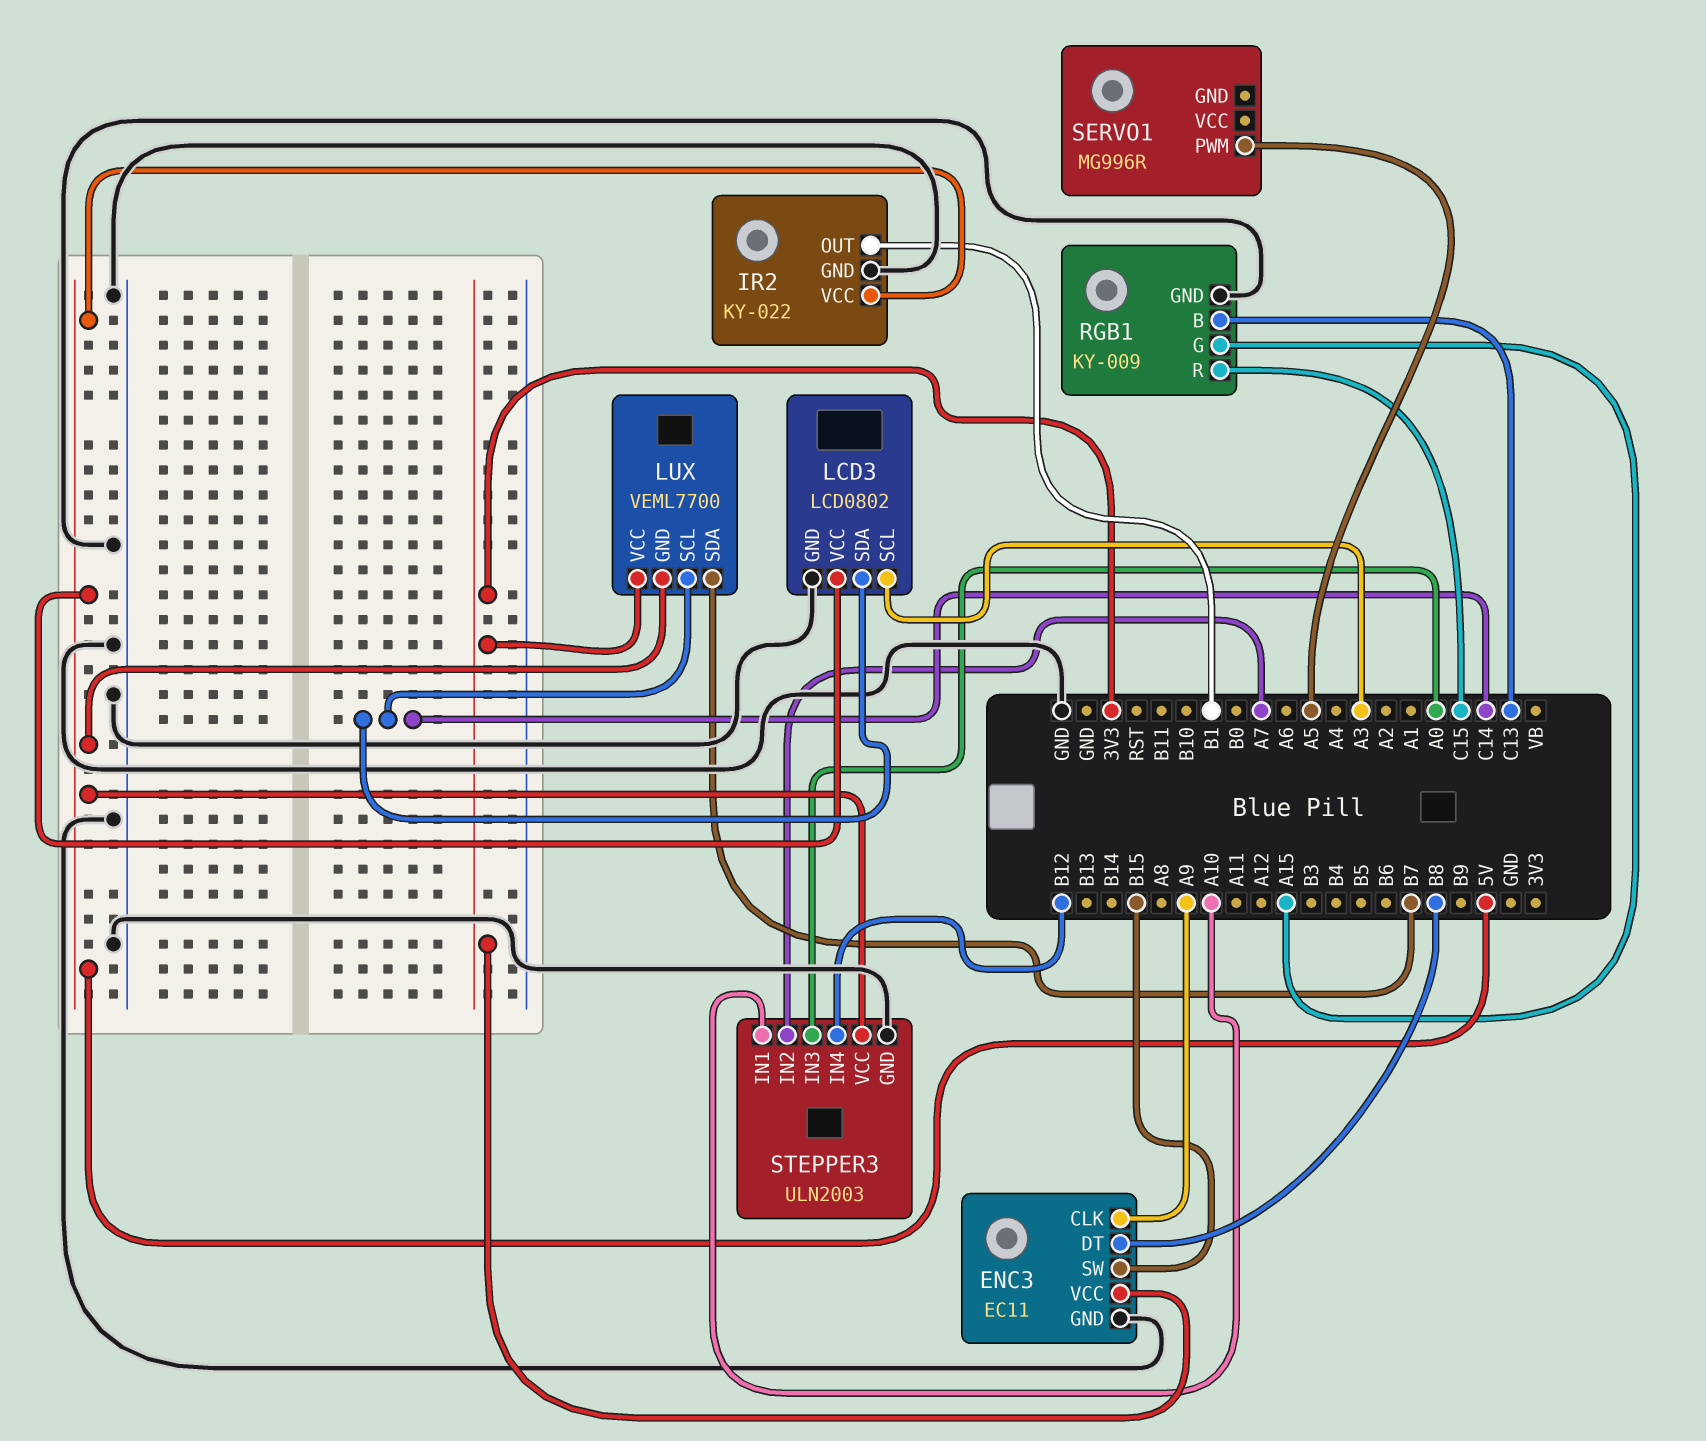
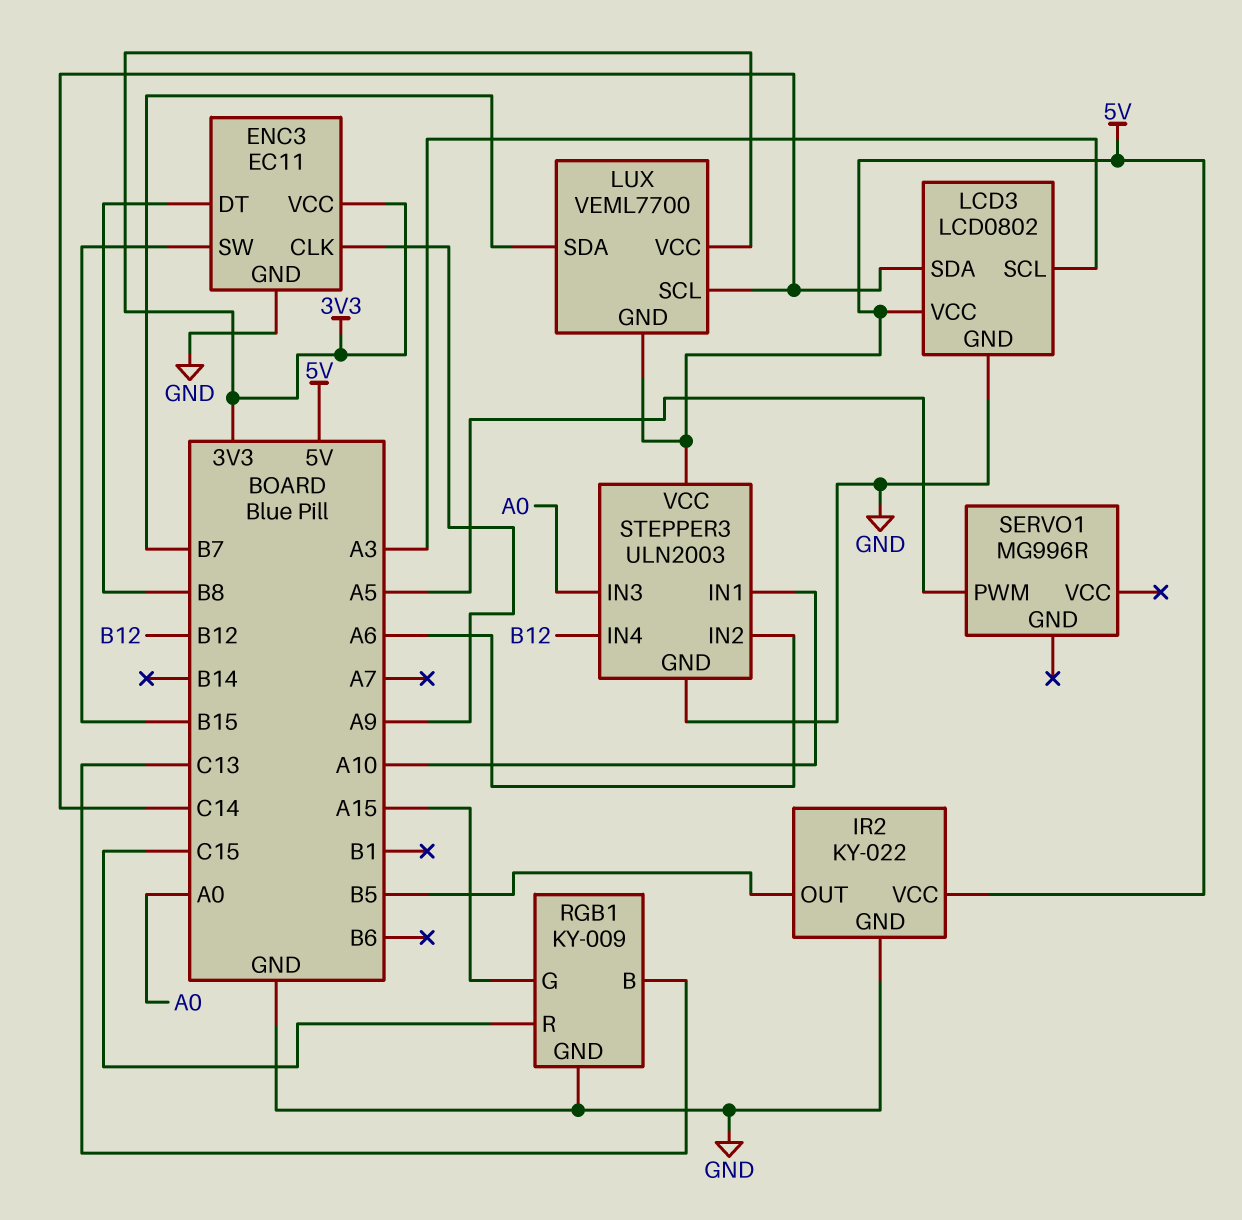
IR2 pin OUT: B1 -> B5
STEPPER3 pin IN2: A7 -> A6

